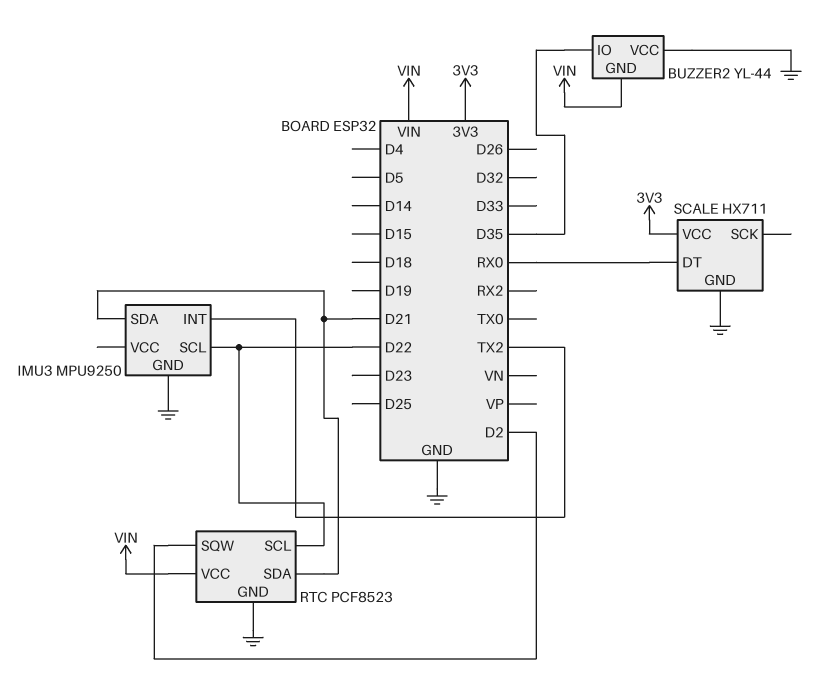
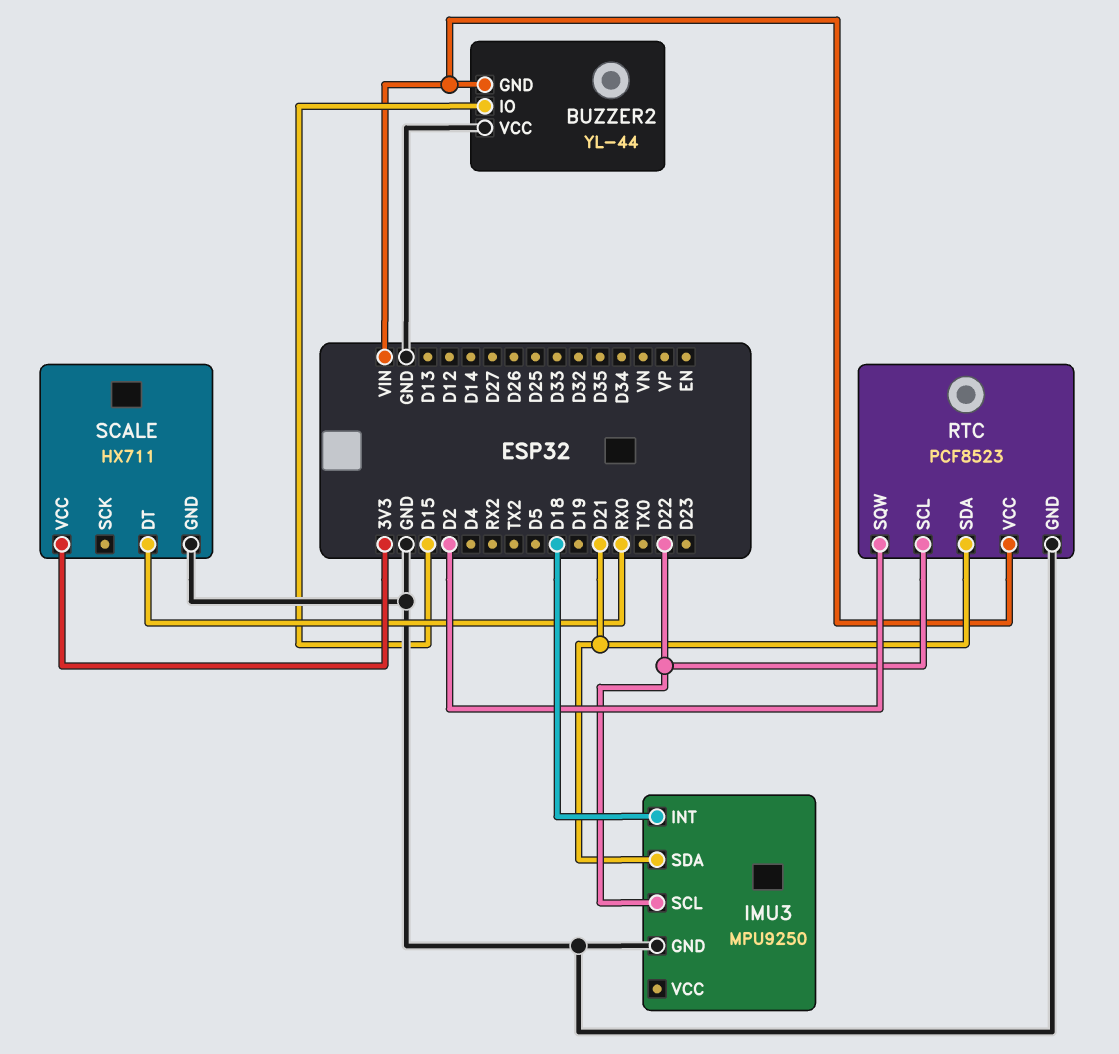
BUZZER2 pin IO: D35 -> D15
IMU3 pin INT: TX2 -> D18

